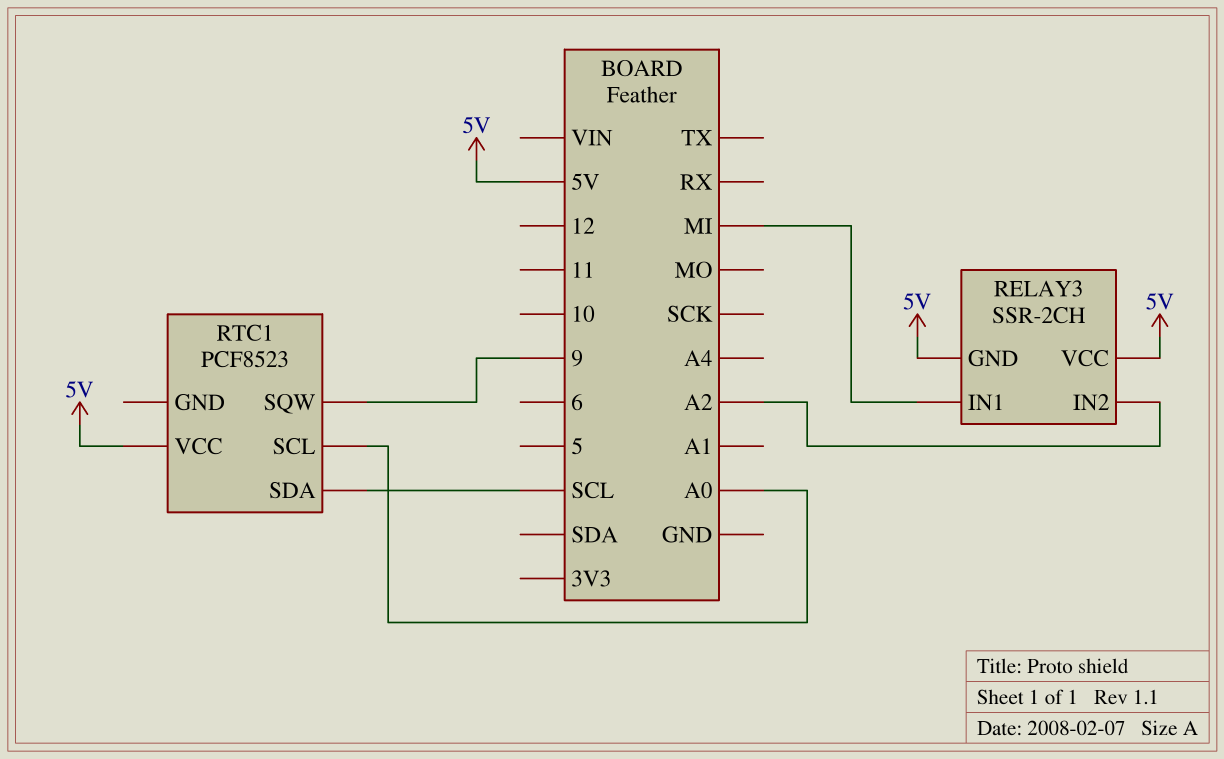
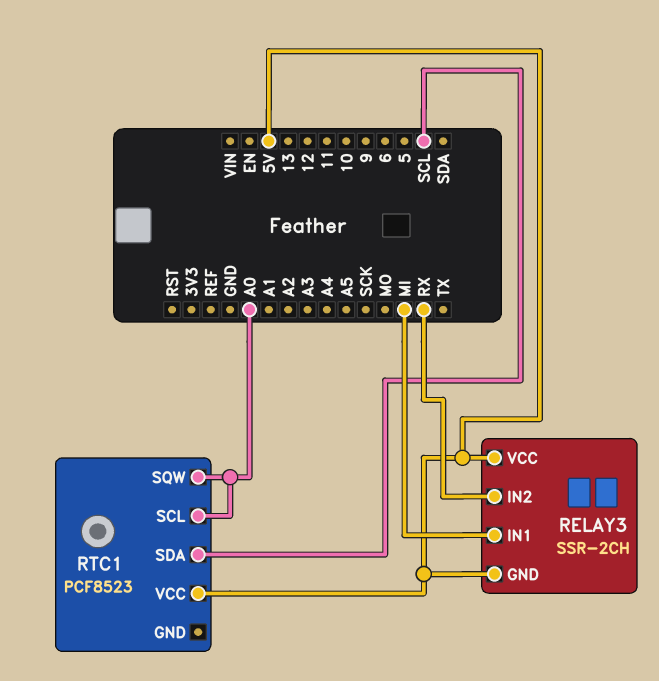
RELAY3 pin IN2: A2 -> RX
RTC1 pin SQW: 9 -> A0

